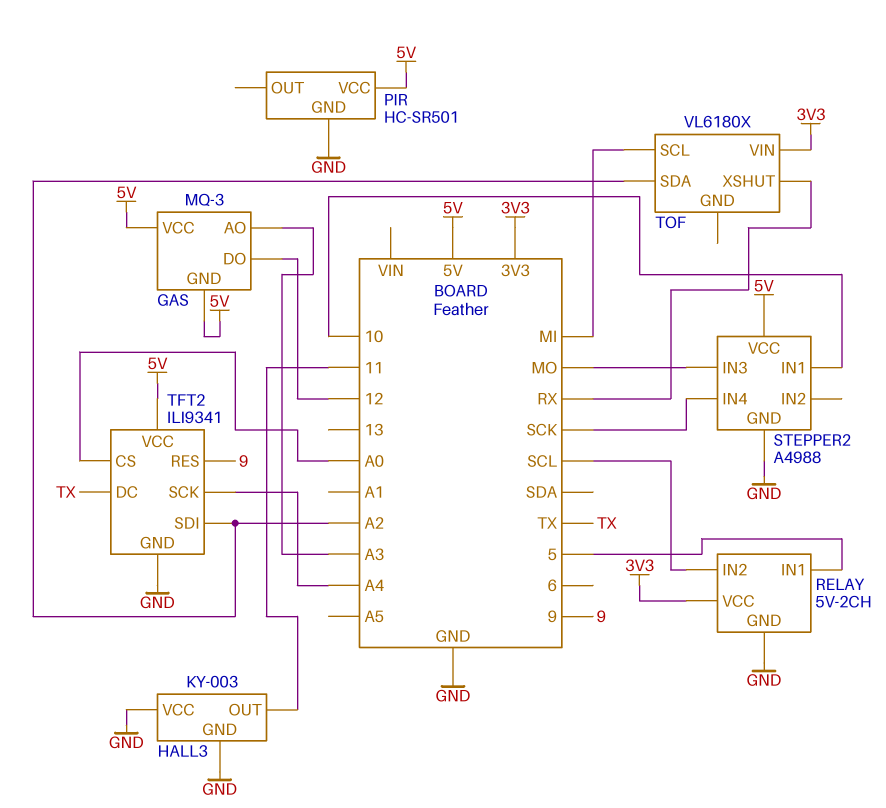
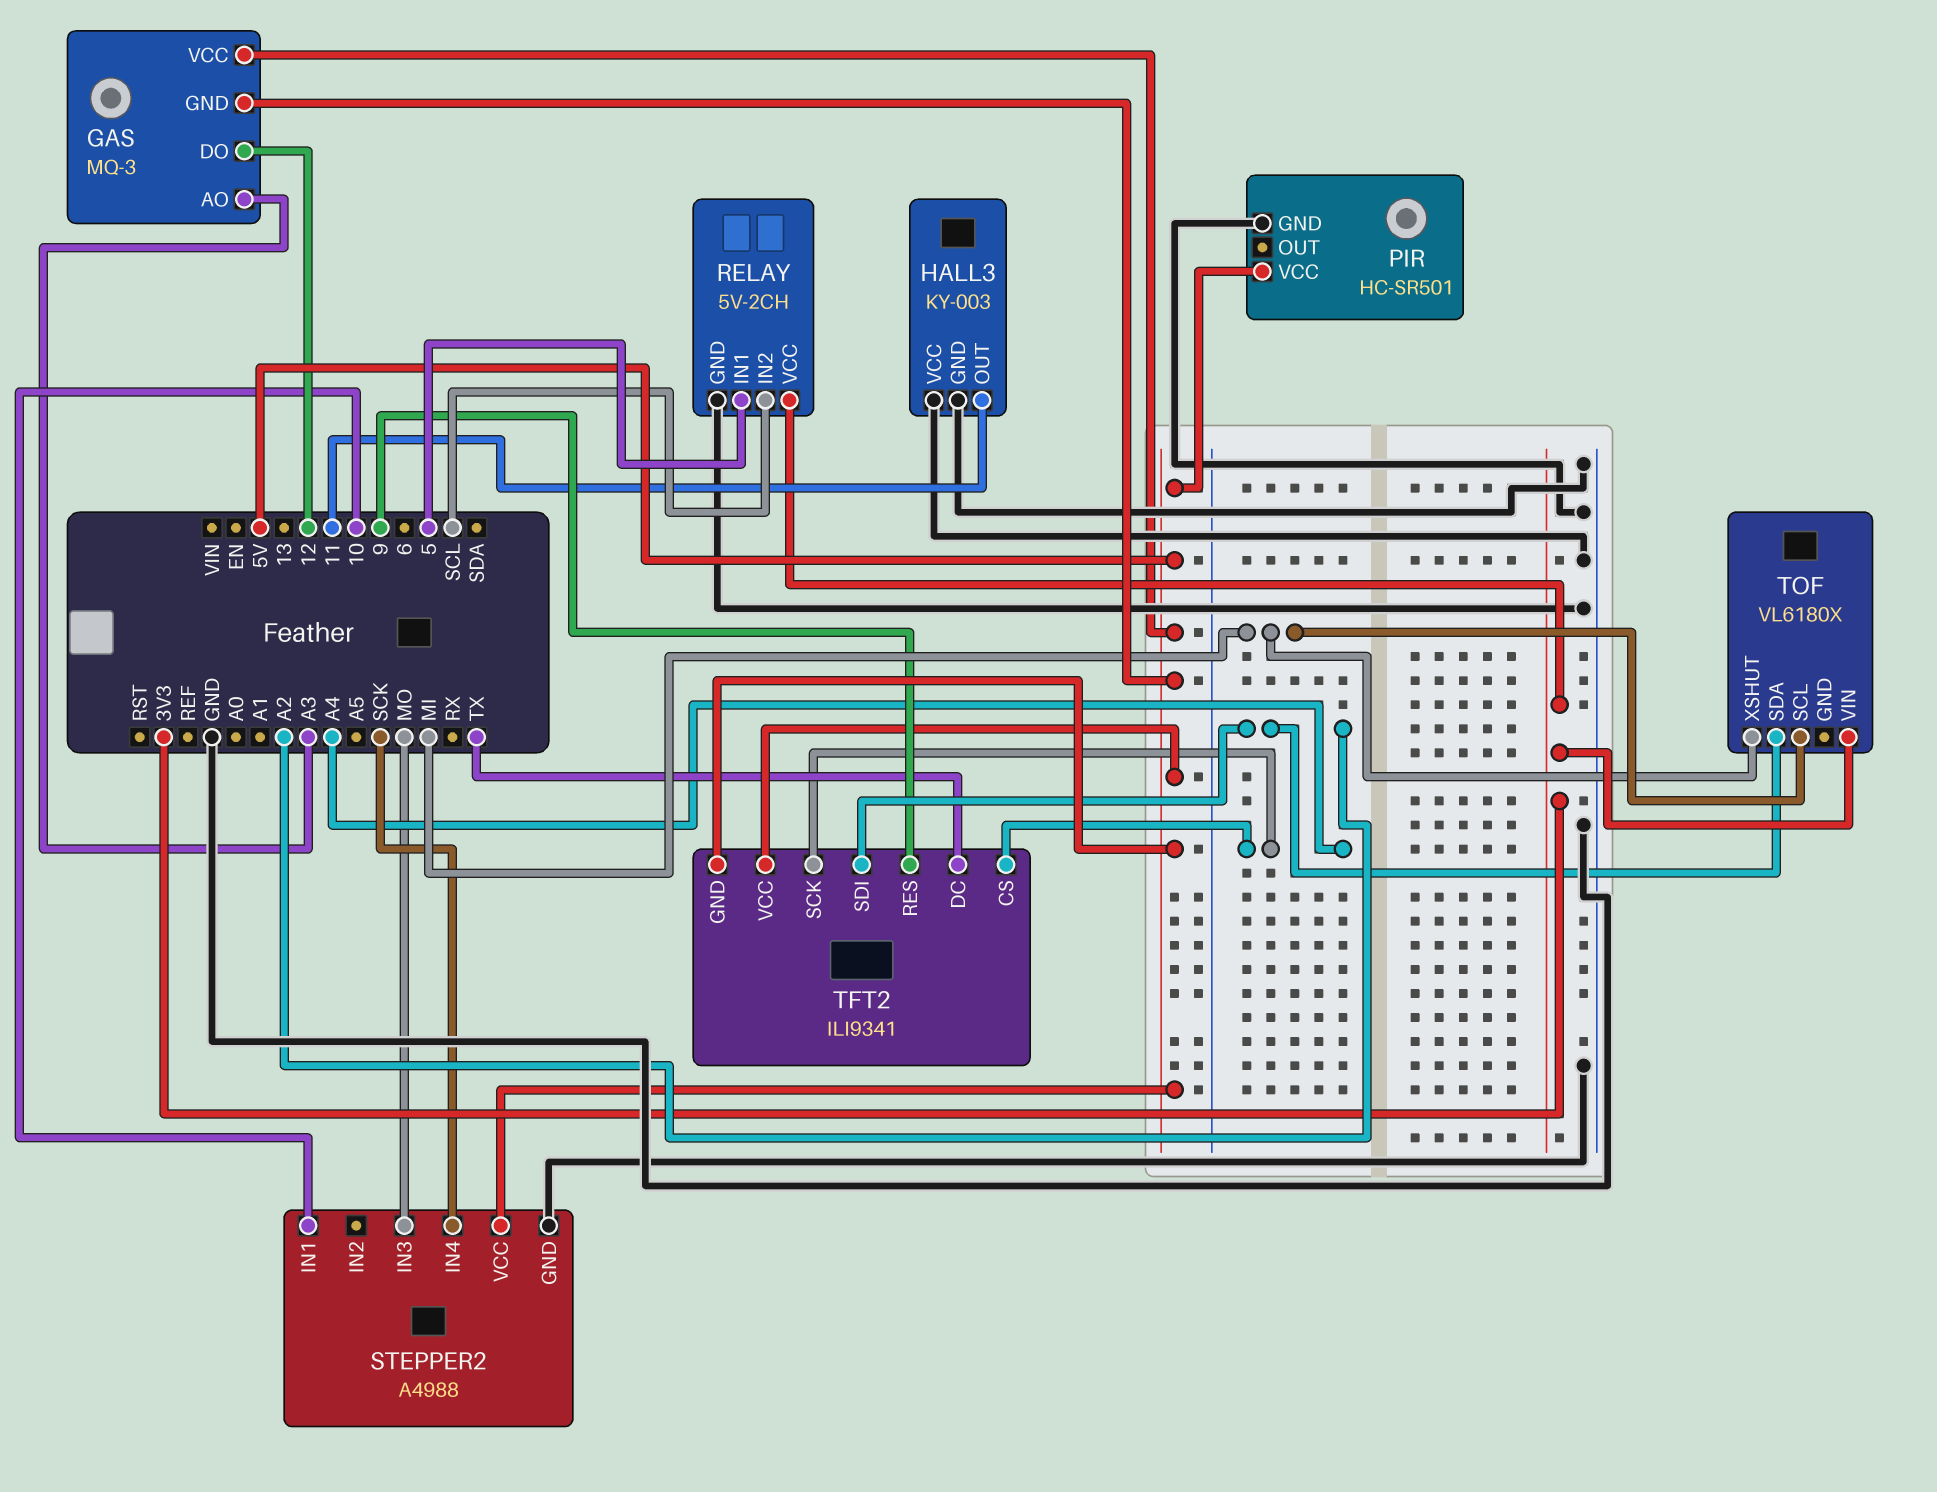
TFT2 pin CS: A0 -> A4
TFT2 pin GND: GND -> 5V
TOF pin XSHUT: RX -> MI

